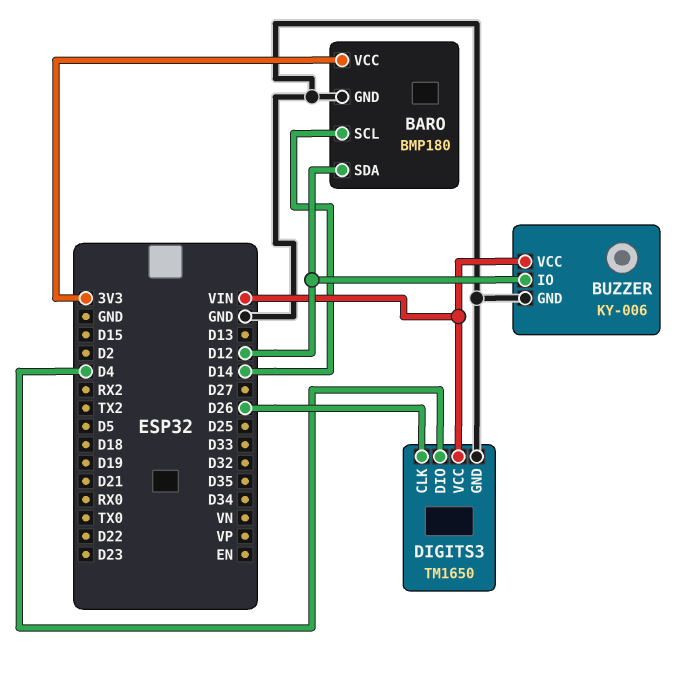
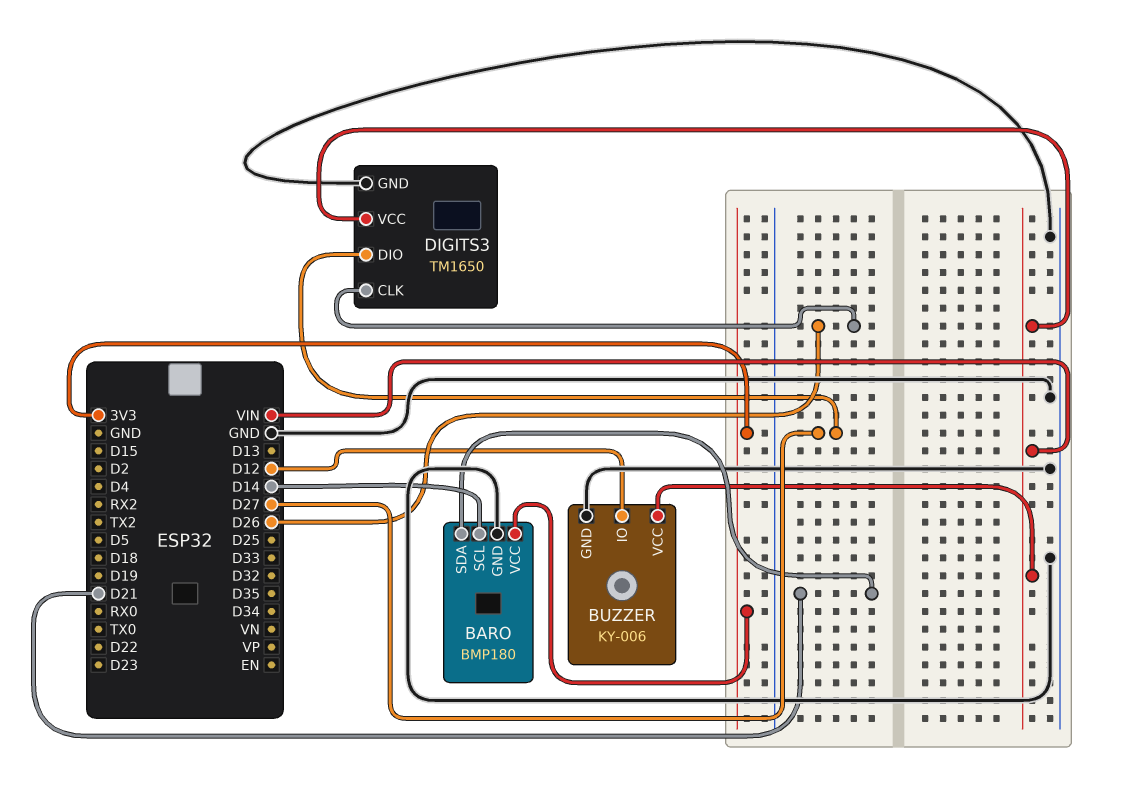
BARO pin SDA: D12 -> D21
DIGITS3 pin DIO: D4 -> D27

